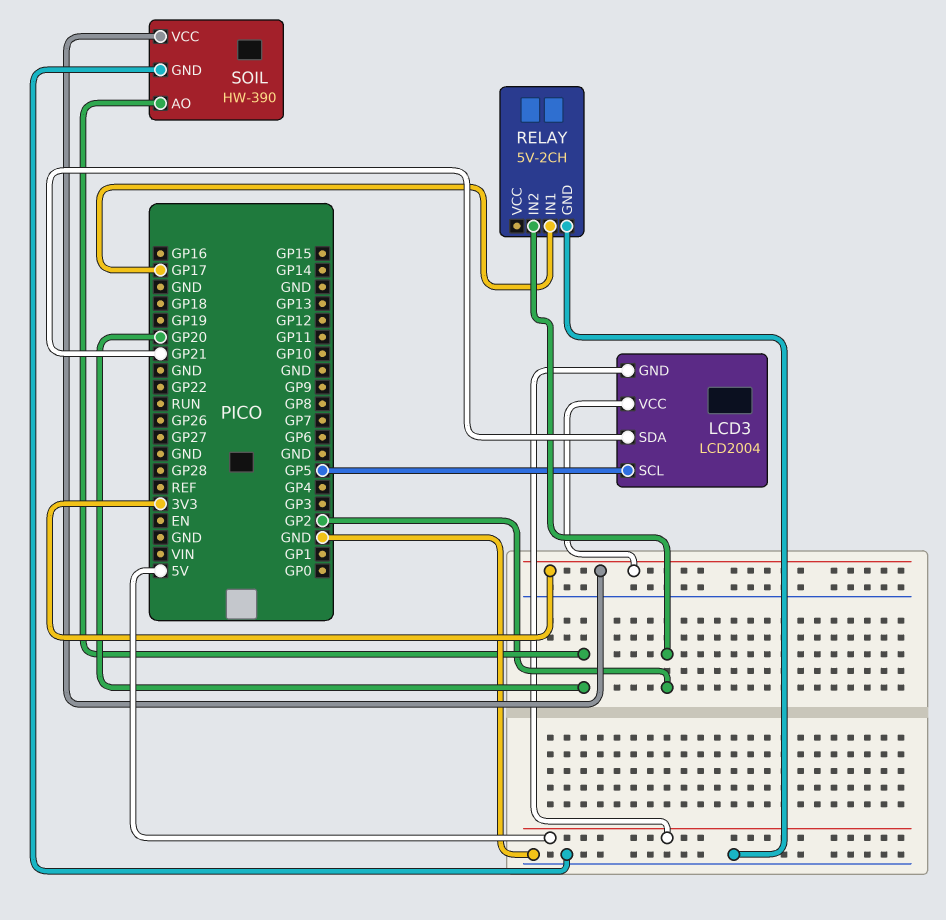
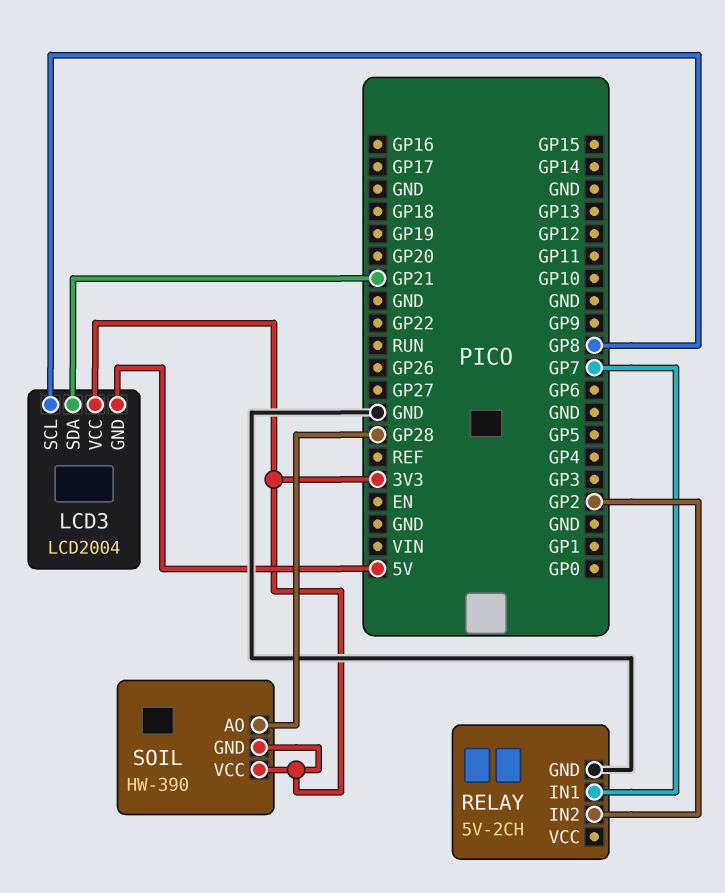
LCD3 pin SCL: GP5 -> GP8
RELAY pin IN1: GP17 -> GP7
SOIL pin AO: GP20 -> GP28
SOIL pin GND: GND -> 3V3

